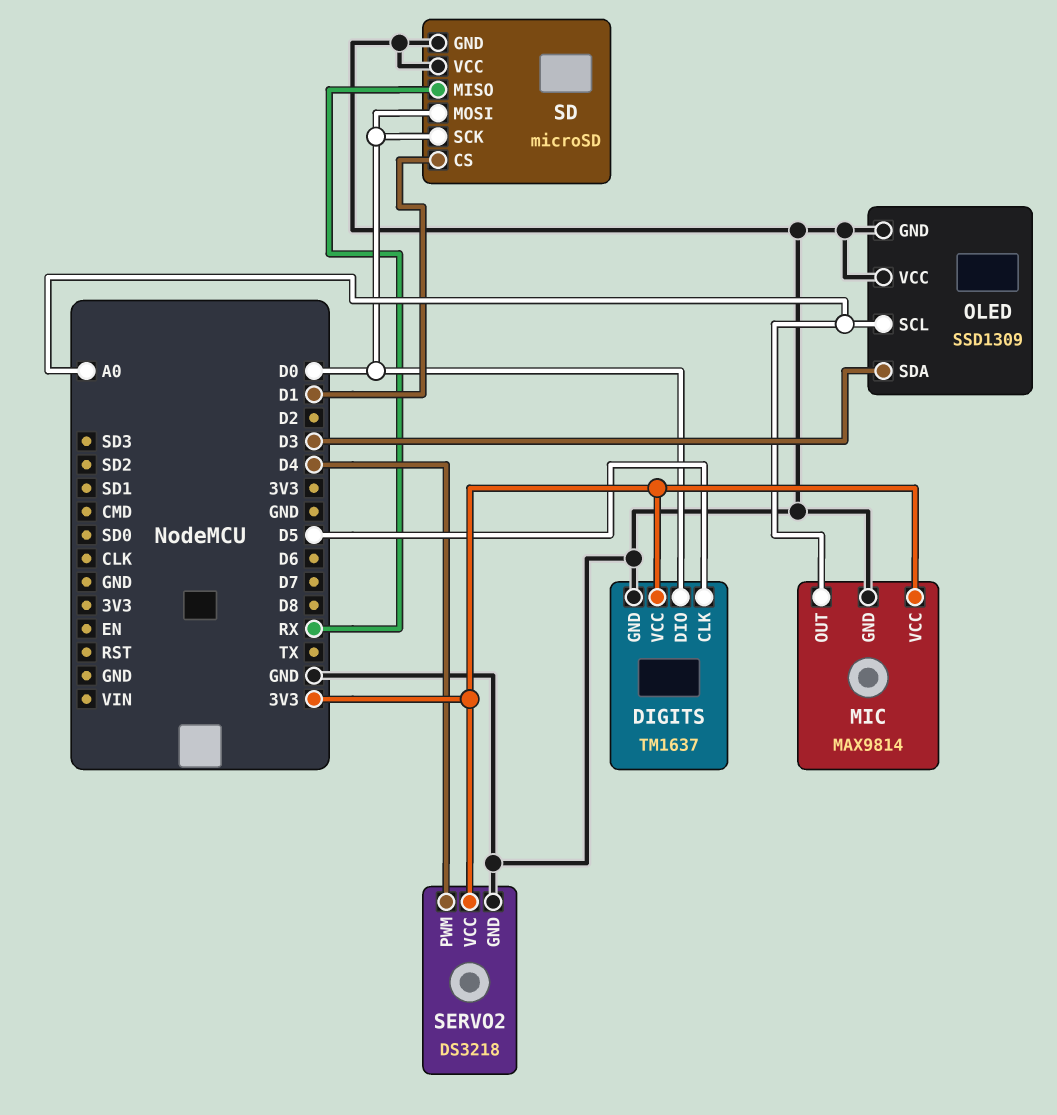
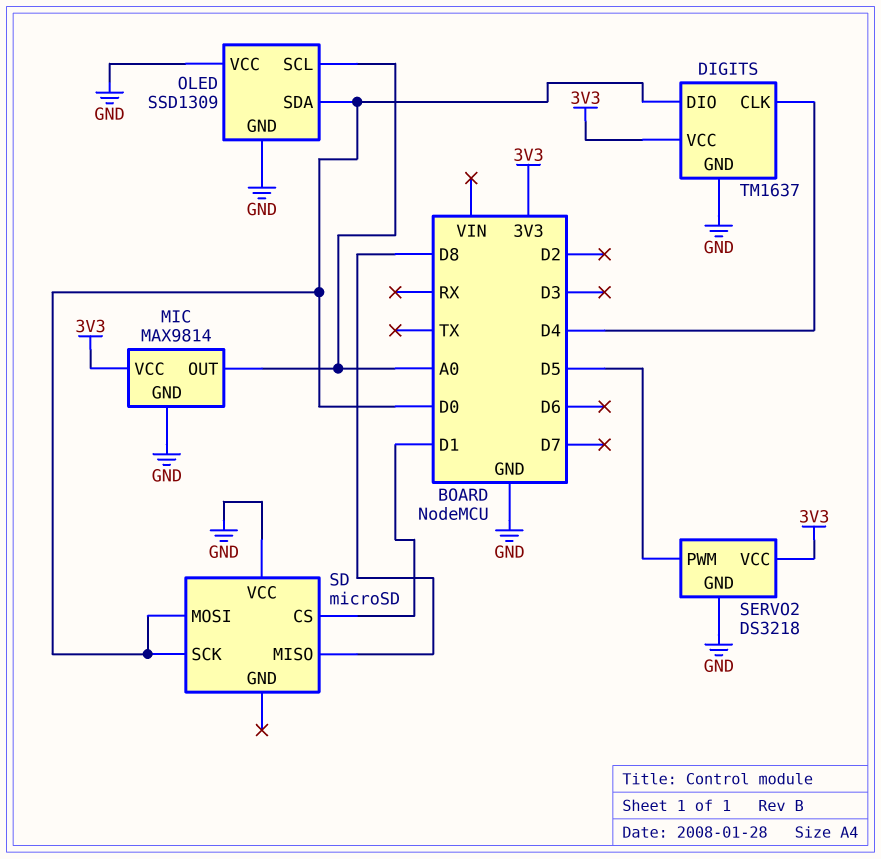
DIGITS pin CLK: D5 -> D4
OLED pin SDA: D3 -> D0
SD pin GND: GND -> none
SD pin MISO: RX -> D8
SERVO2 pin PWM: D4 -> D5

